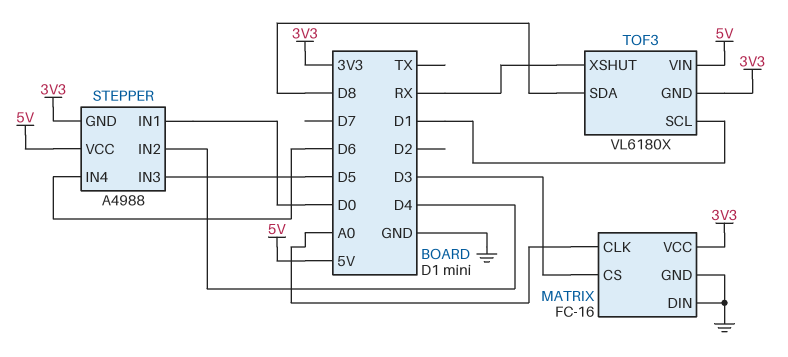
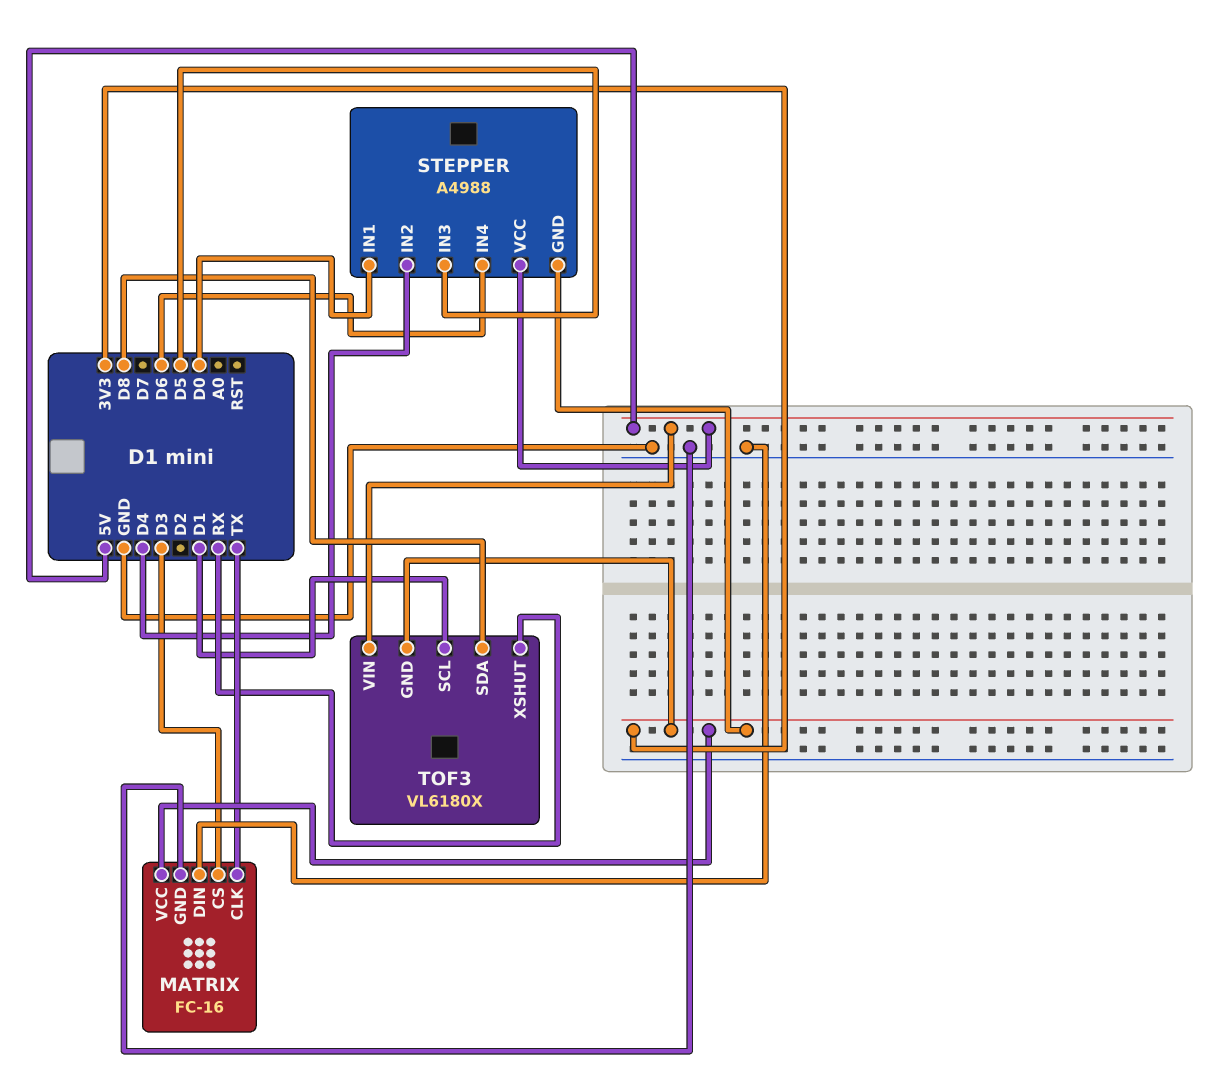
MATRIX pin CLK: A0 -> TX

